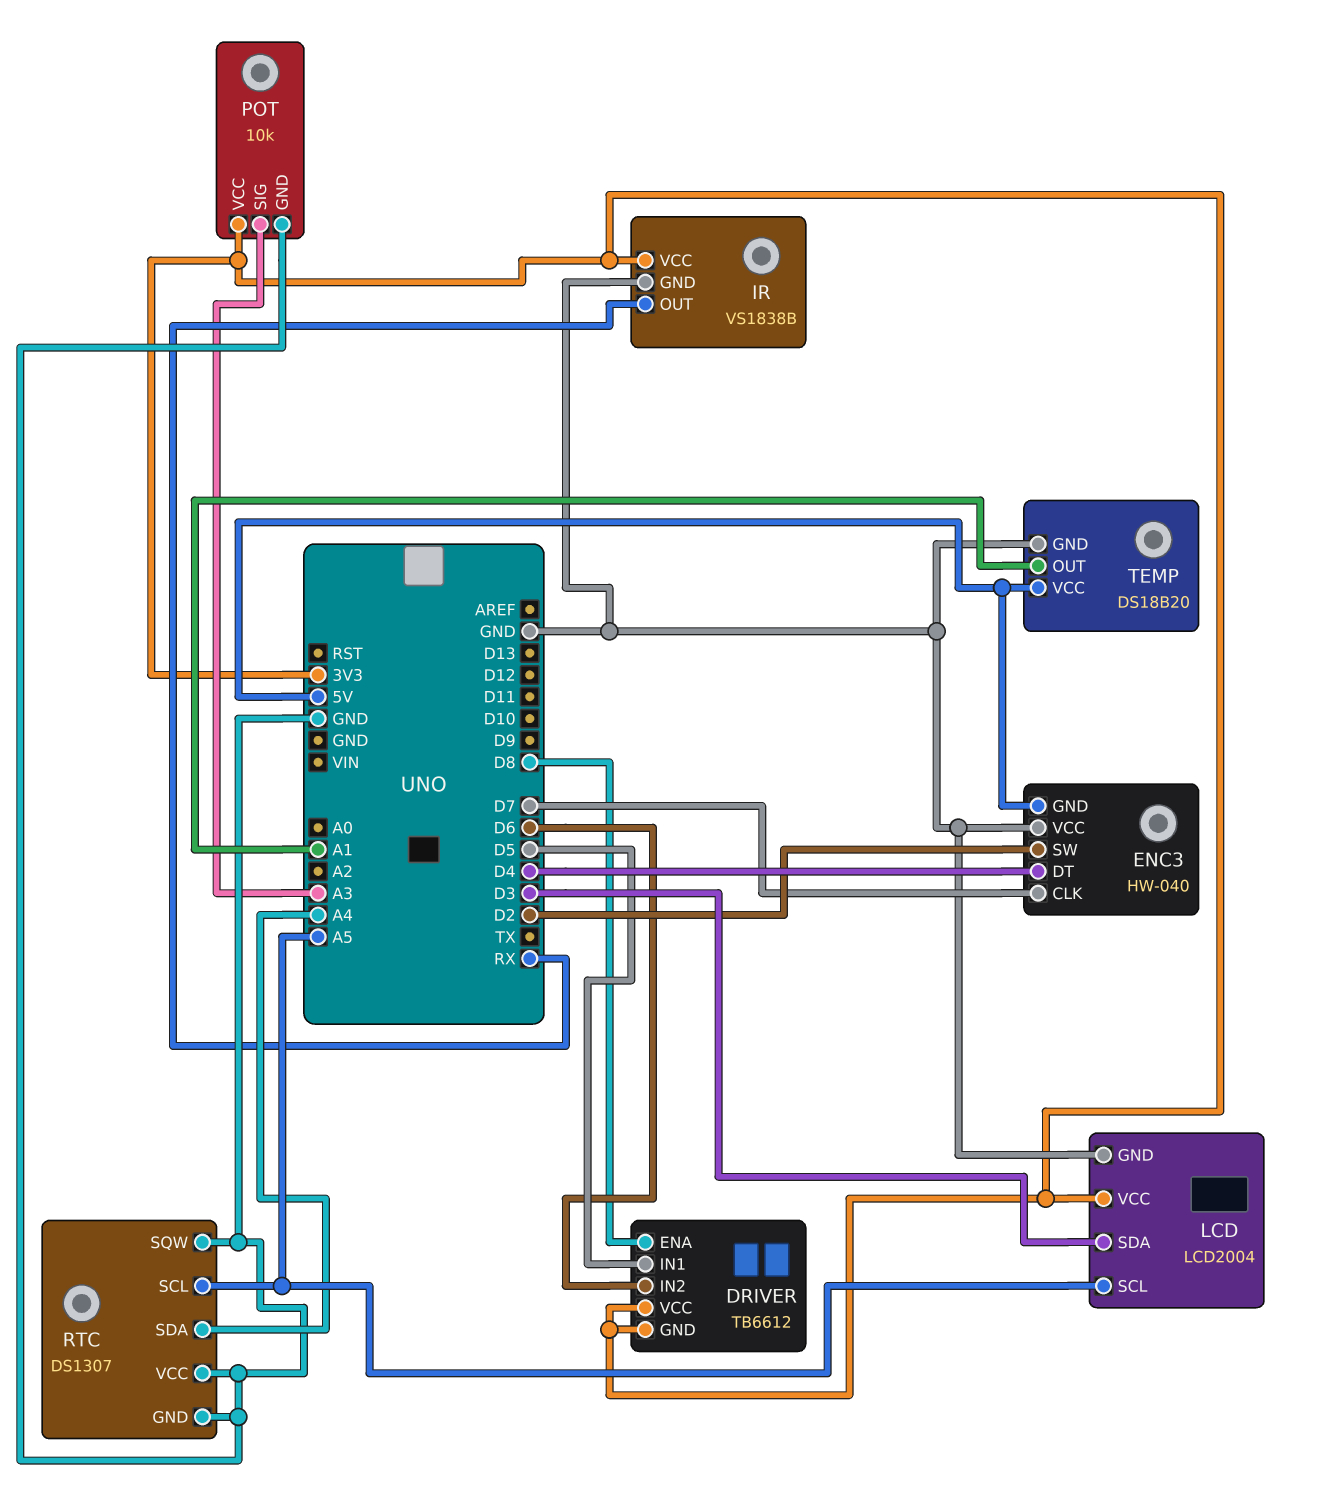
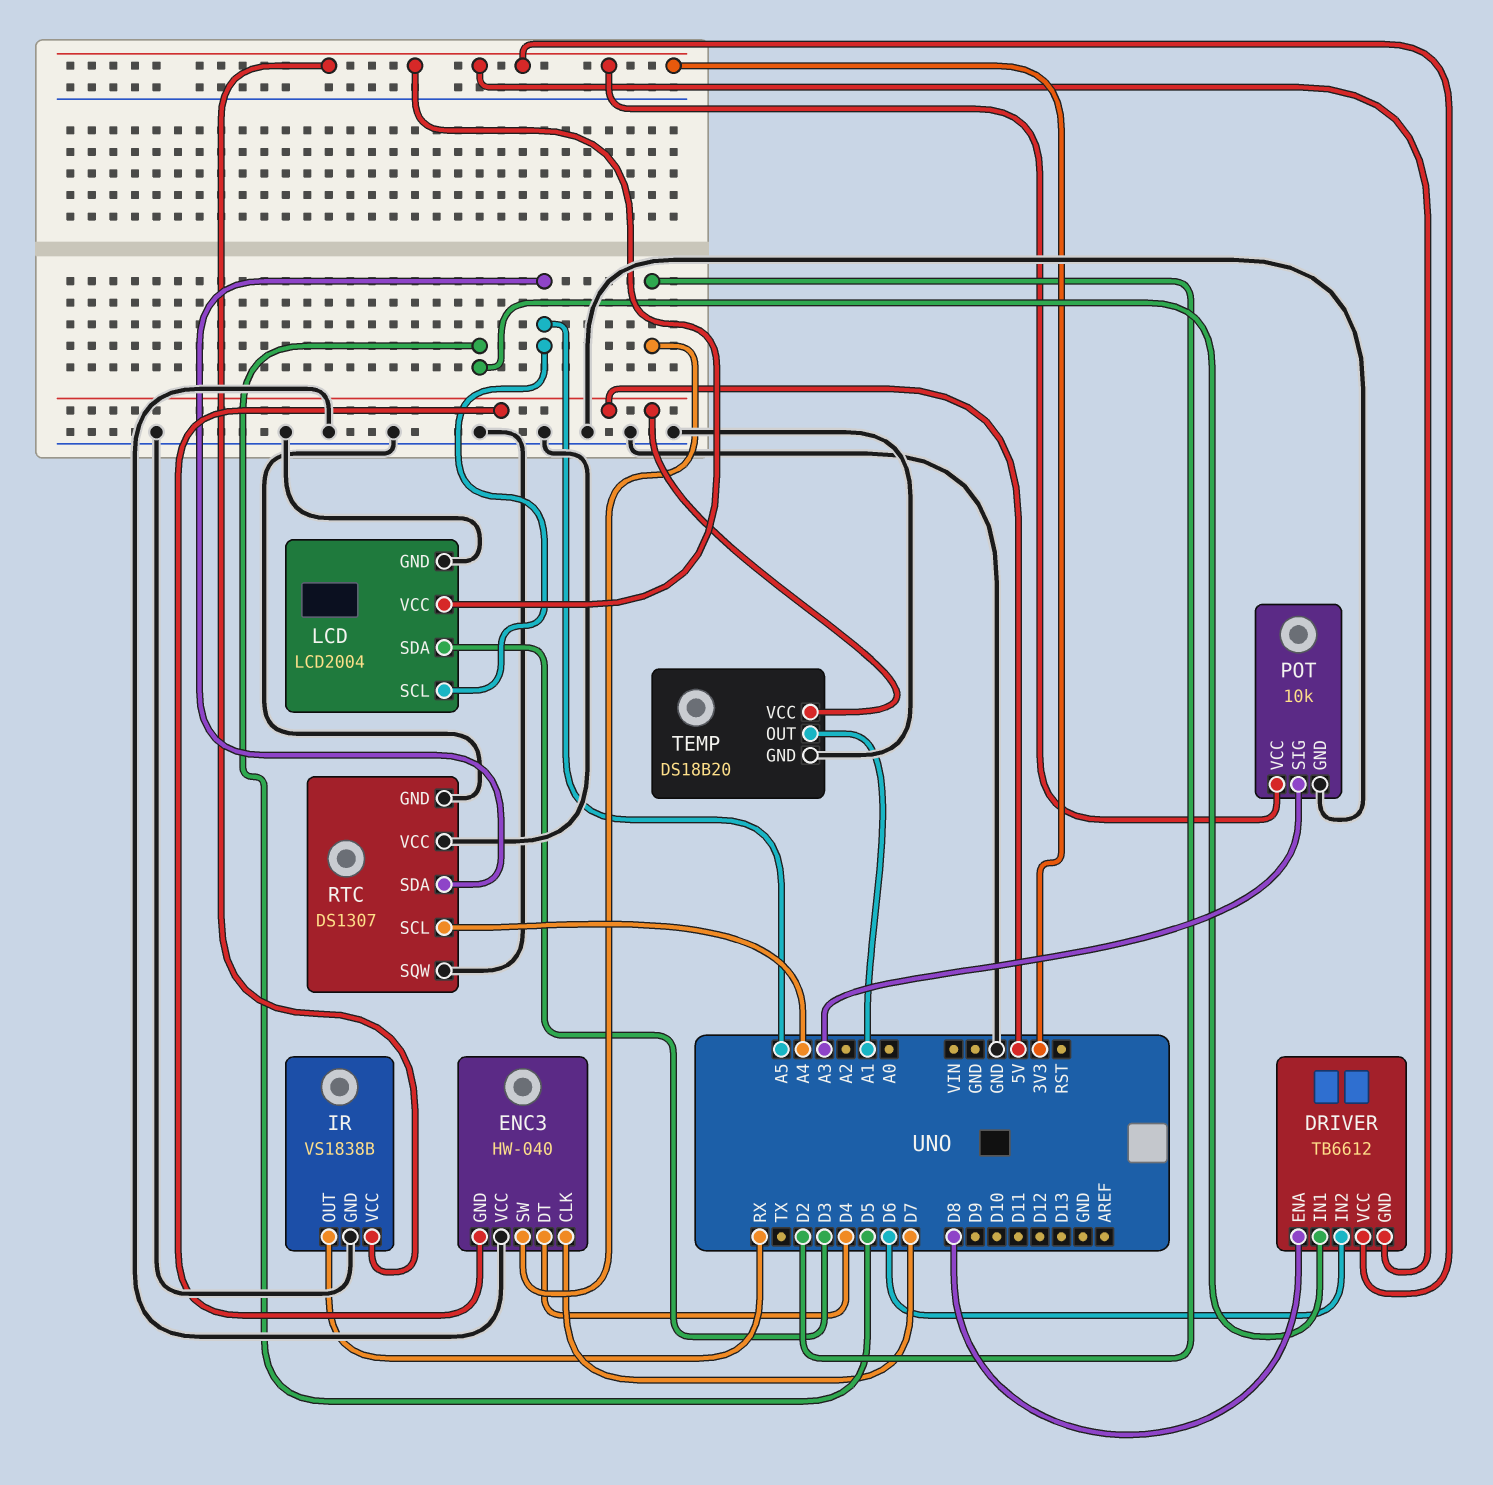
RTC pin SCL: A5 -> A4
RTC pin SDA: A4 -> A5

